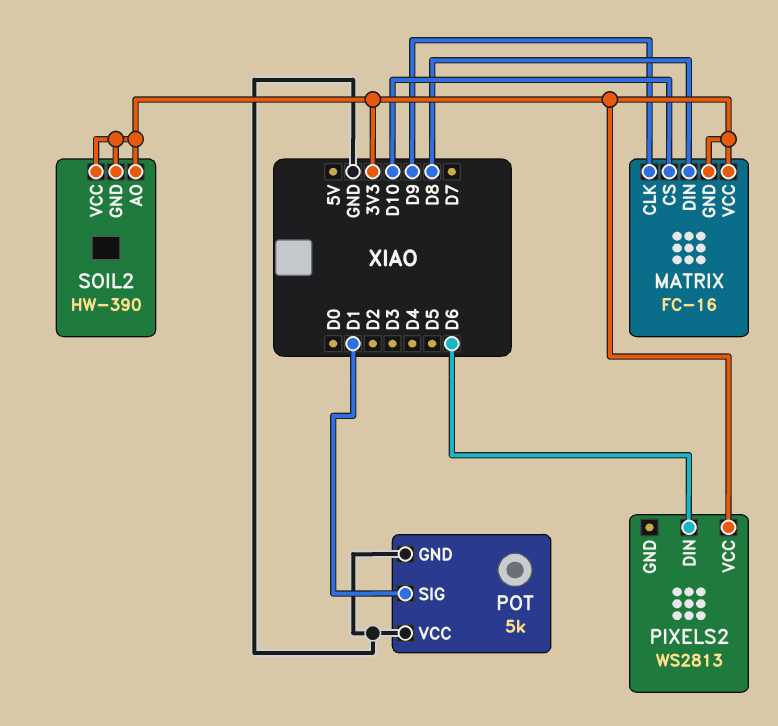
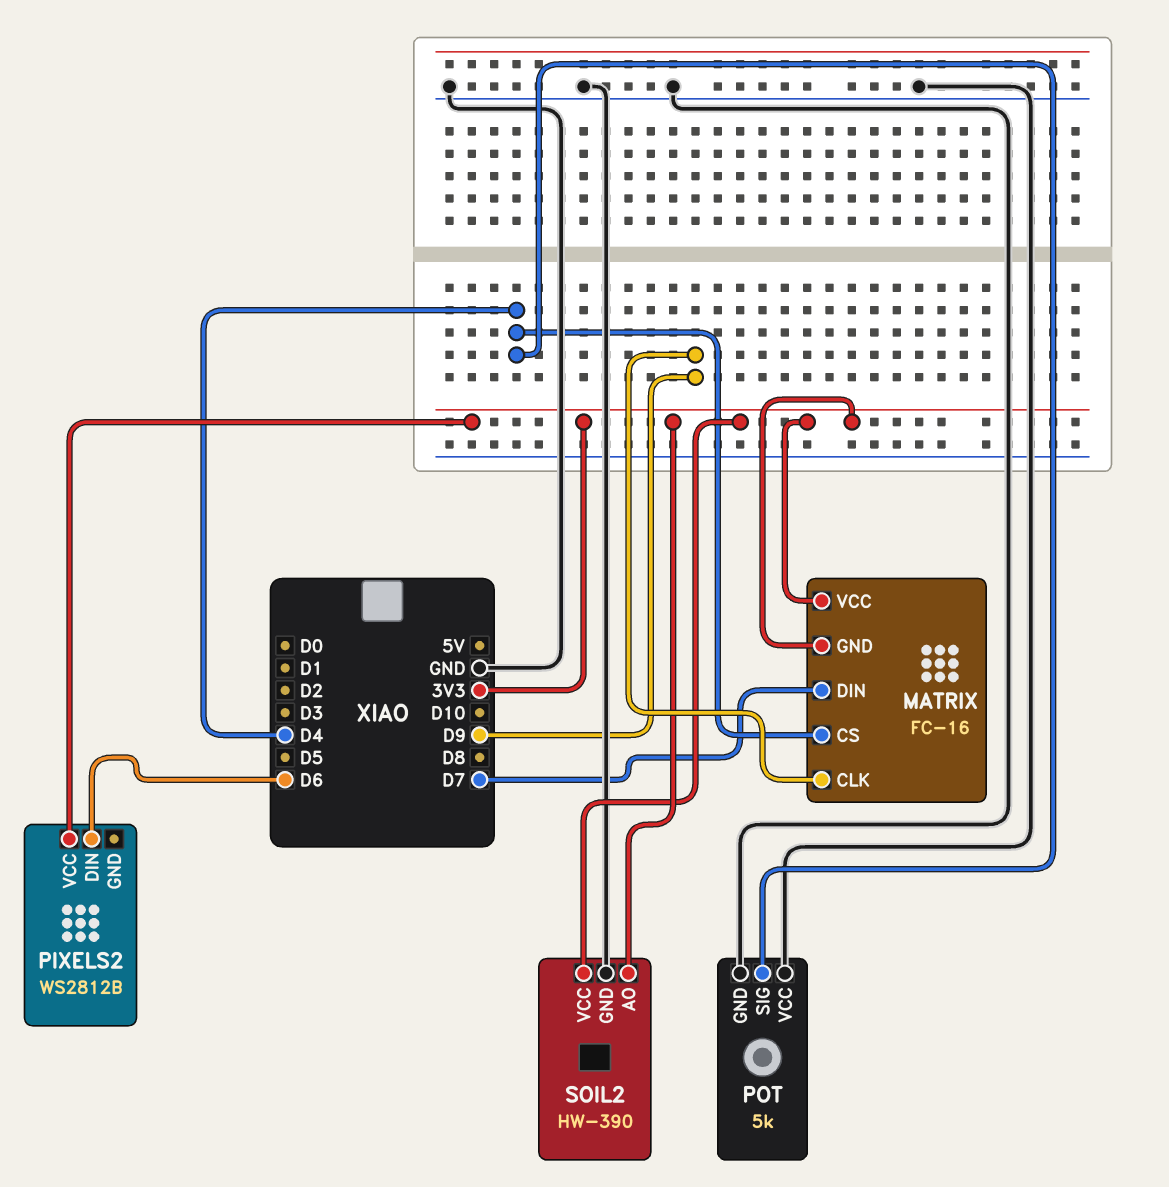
MATRIX pin CS: D10 -> D4
MATRIX pin DIN: D8 -> D7
PIXELS2: WS2813 -> WS2812B
POT pin SIG: D1 -> D4
SOIL2 pin GND: 3V3 -> GND

